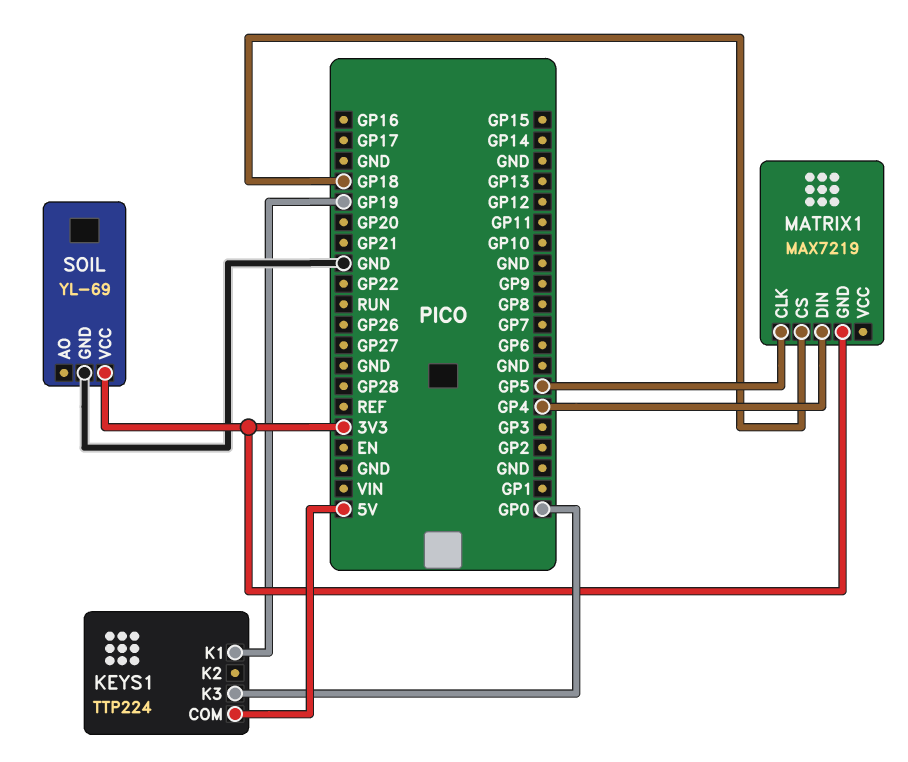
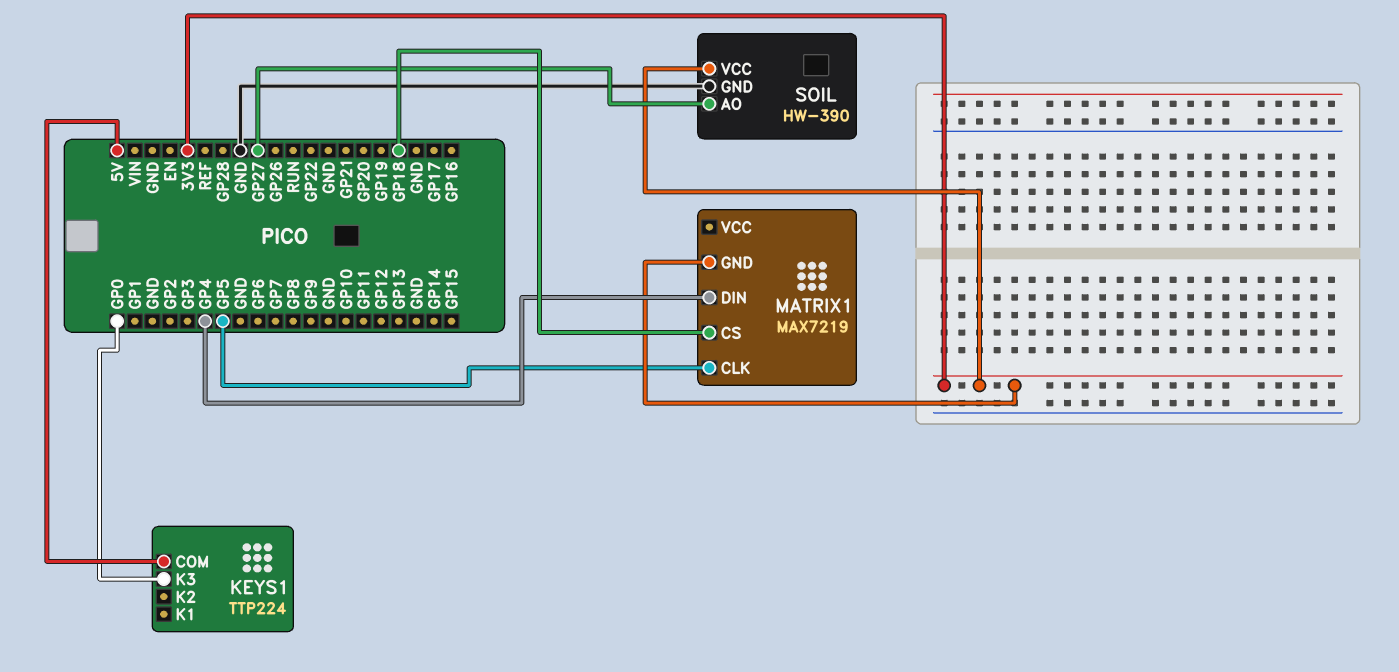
KEYS1 pin K1: GP19 -> none
SOIL: YL-69 -> HW-390
SOIL pin AO: none -> GP27

